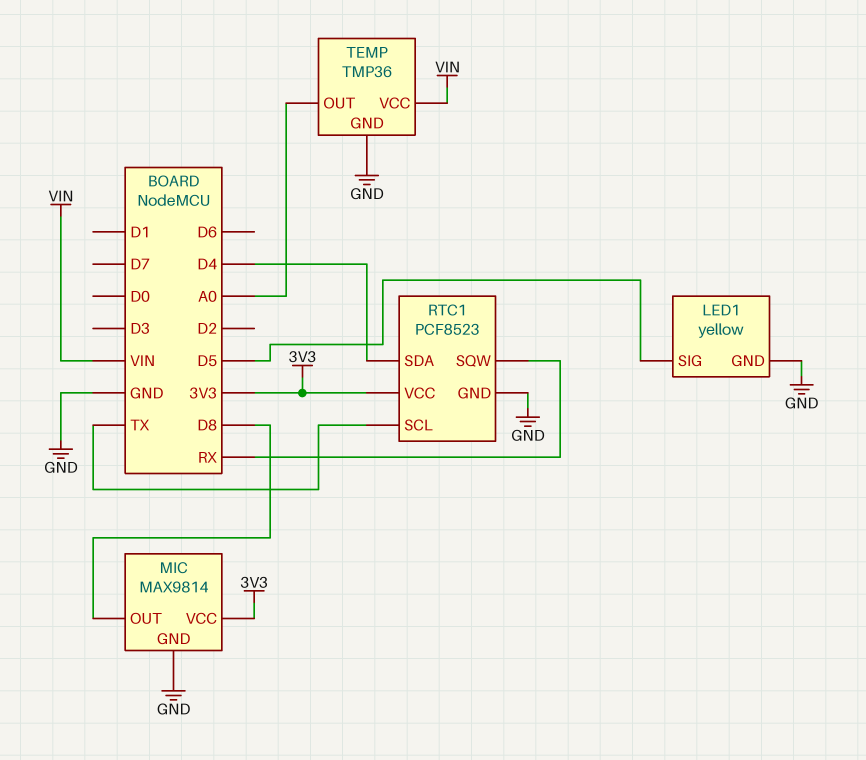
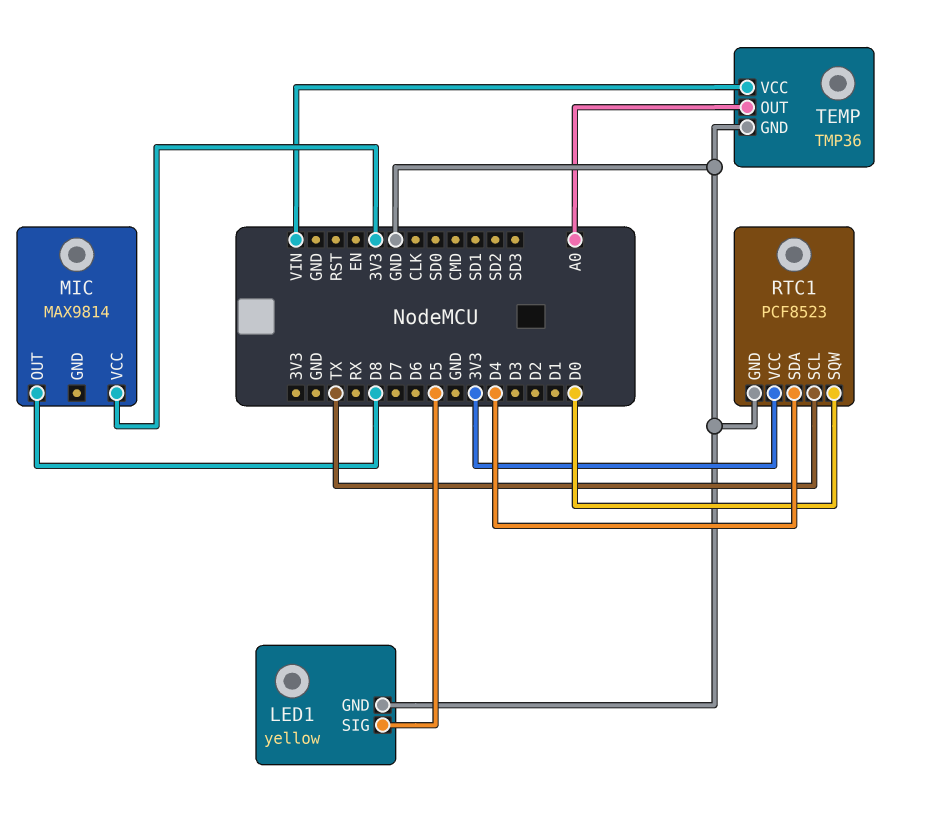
MIC pin GND: GND -> none
RTC1 pin SQW: RX -> D0

